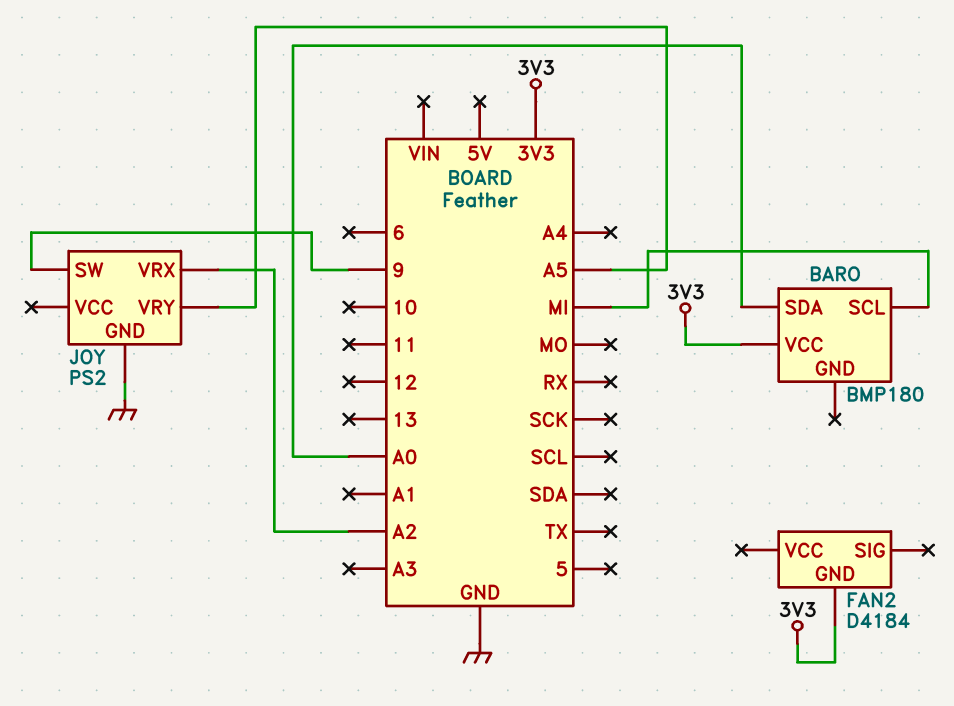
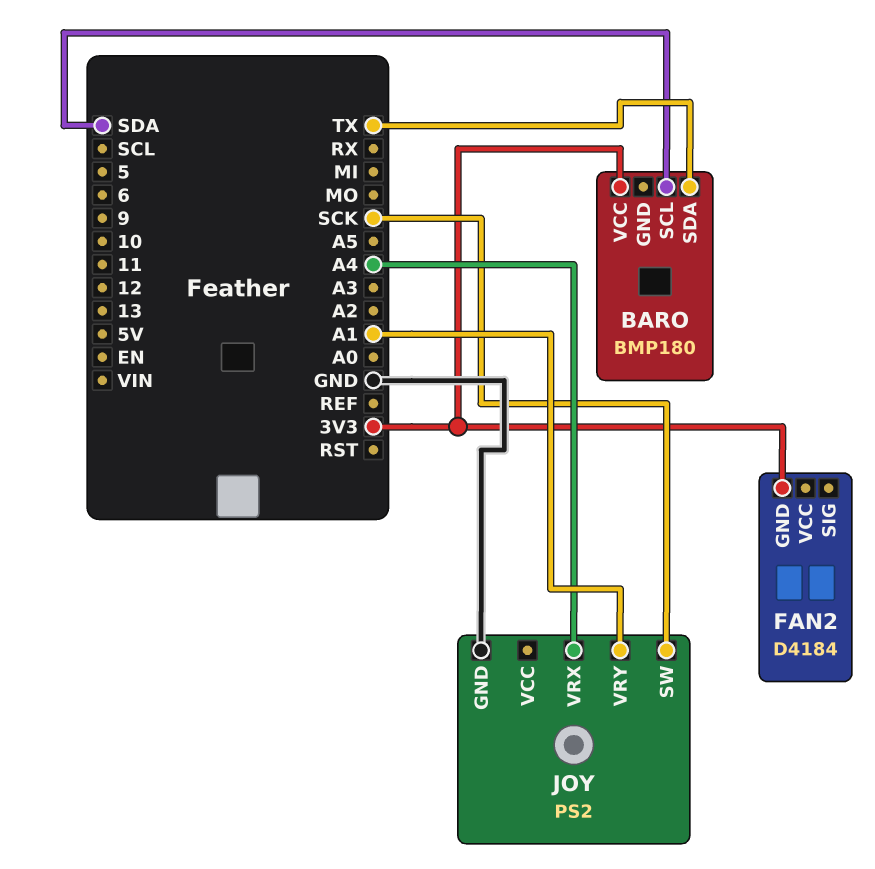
BARO pin SCL: MI -> SDA
BARO pin SDA: A0 -> TX
JOY pin SW: 9 -> SCK
JOY pin VRX: A2 -> A4
JOY pin VRY: A5 -> A1

